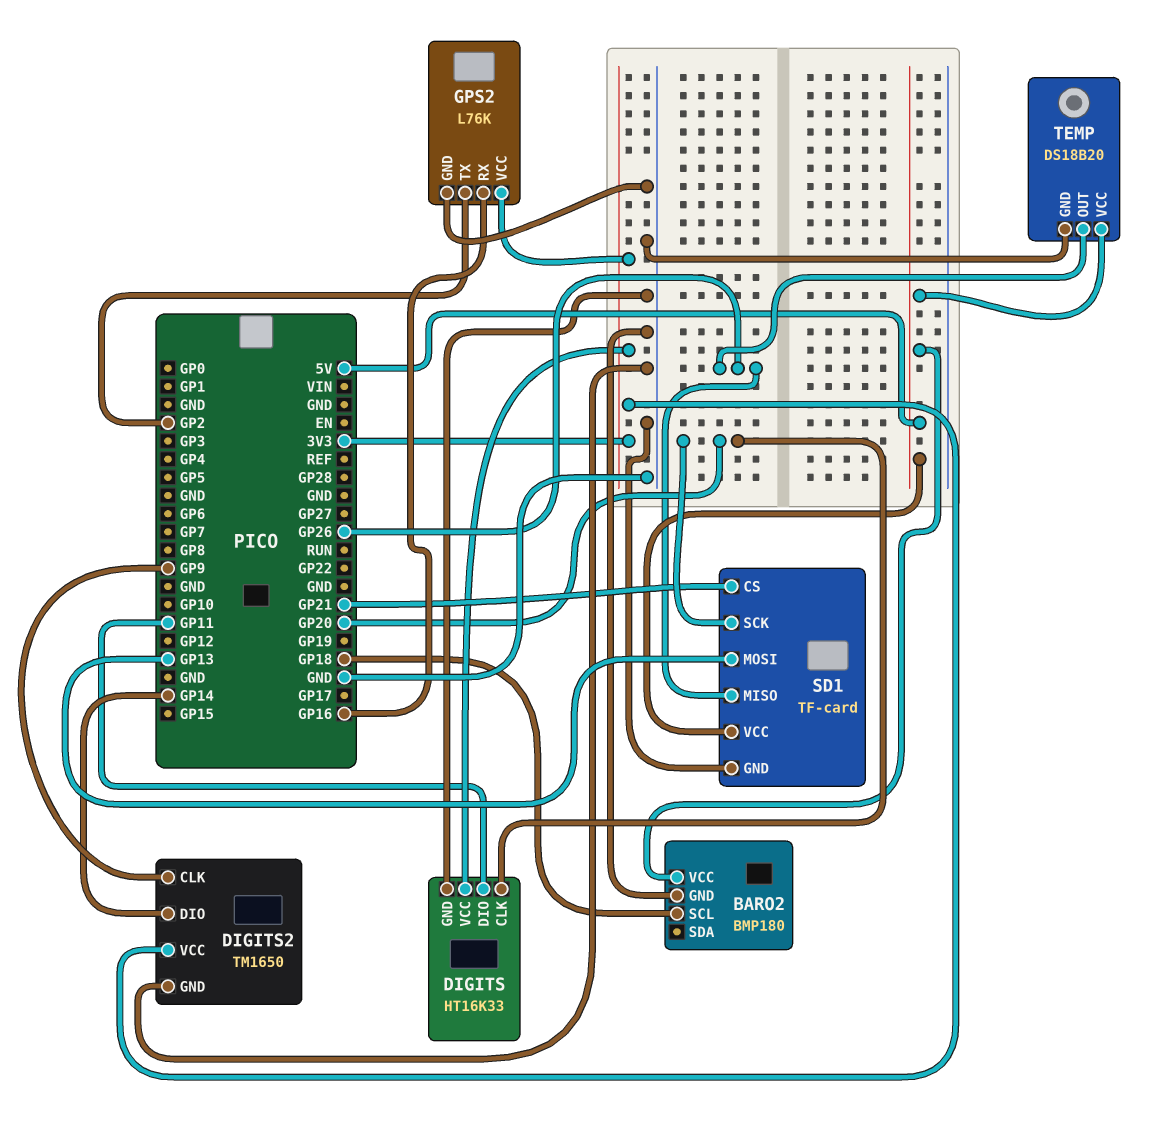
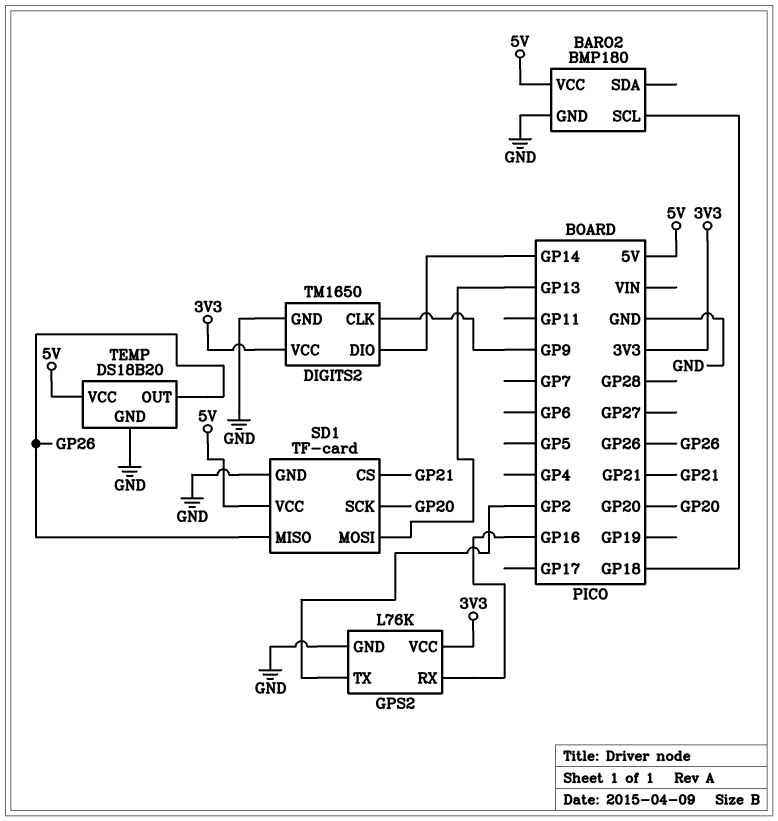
DIGITS: HT16K33 -> none
DIGITS pin CLK: GP20 -> none
DIGITS pin DIO: GP11 -> none
DIGITS pin GND: GND -> none
DIGITS pin VCC: 3V3 -> none

